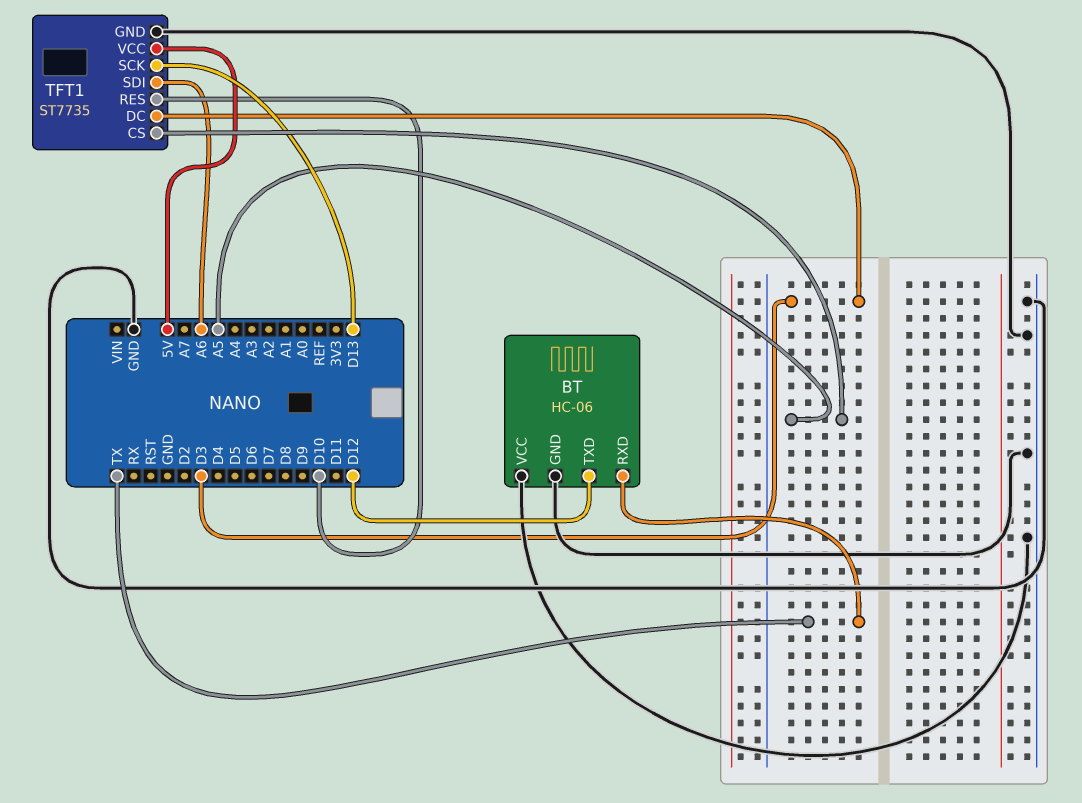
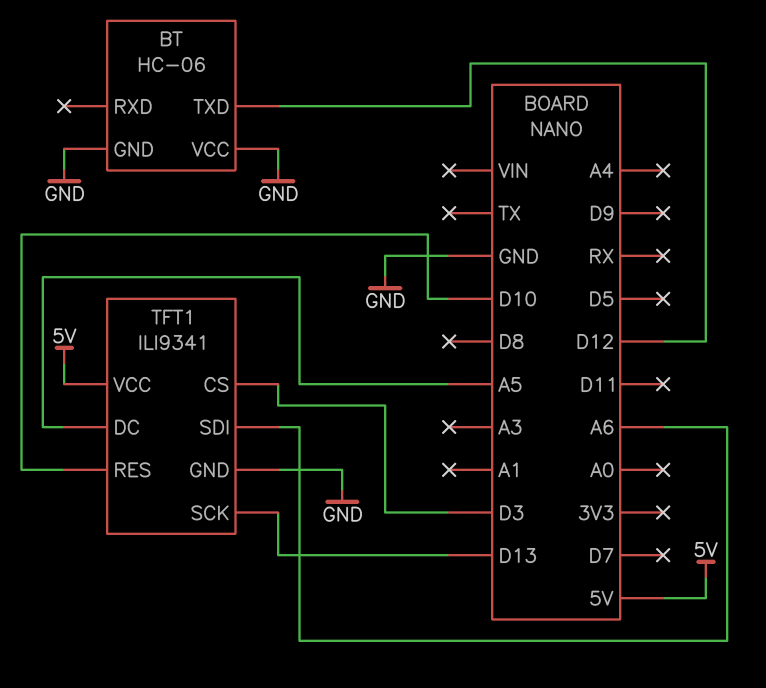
BT pin RXD: TX -> none
TFT1: ST7735 -> ILI9341
TFT1 pin CS: A5 -> D3
TFT1 pin DC: D3 -> A5

